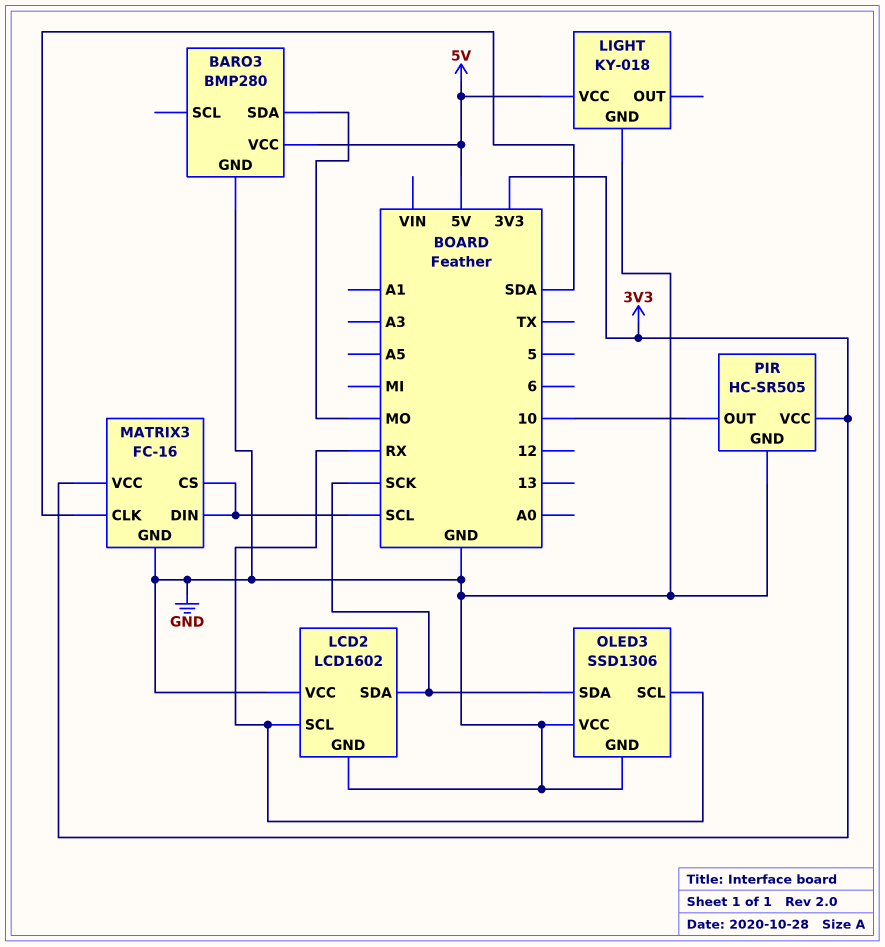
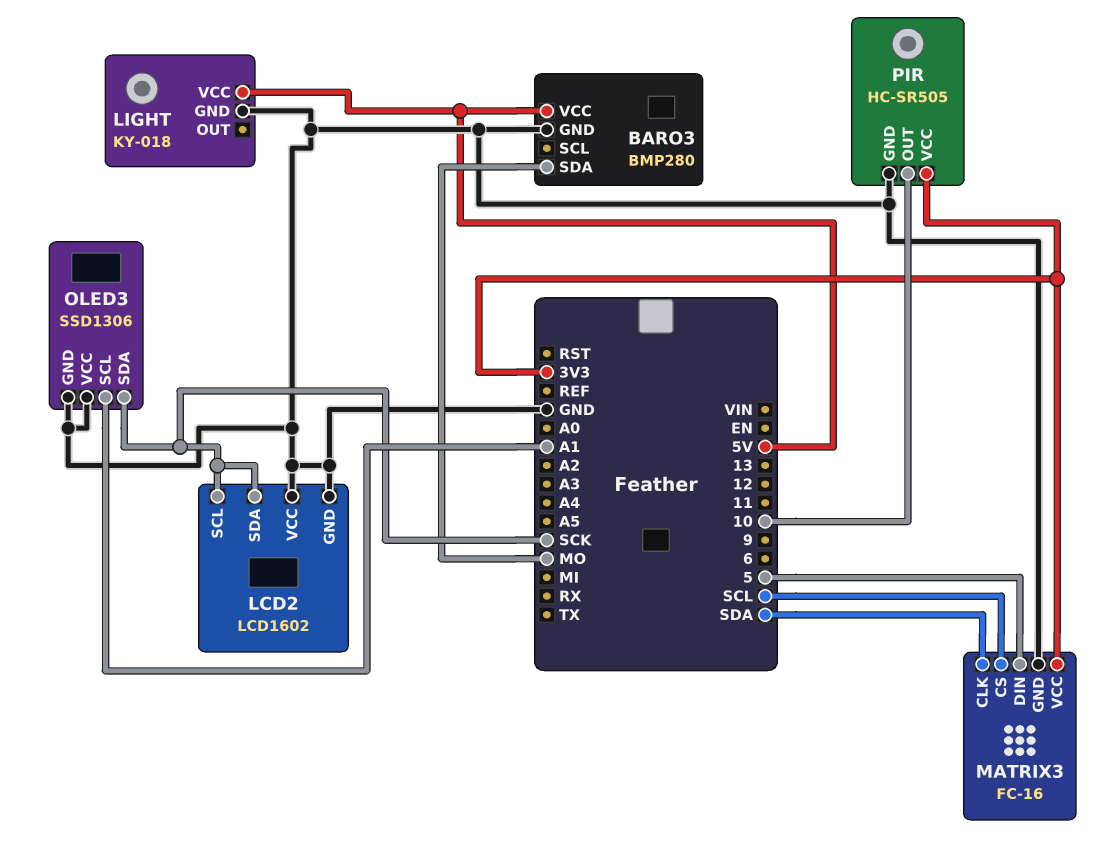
LCD2 pin SCL: RX -> SCK
MATRIX3 pin DIN: SCL -> 5
OLED3 pin SCL: RX -> A1

